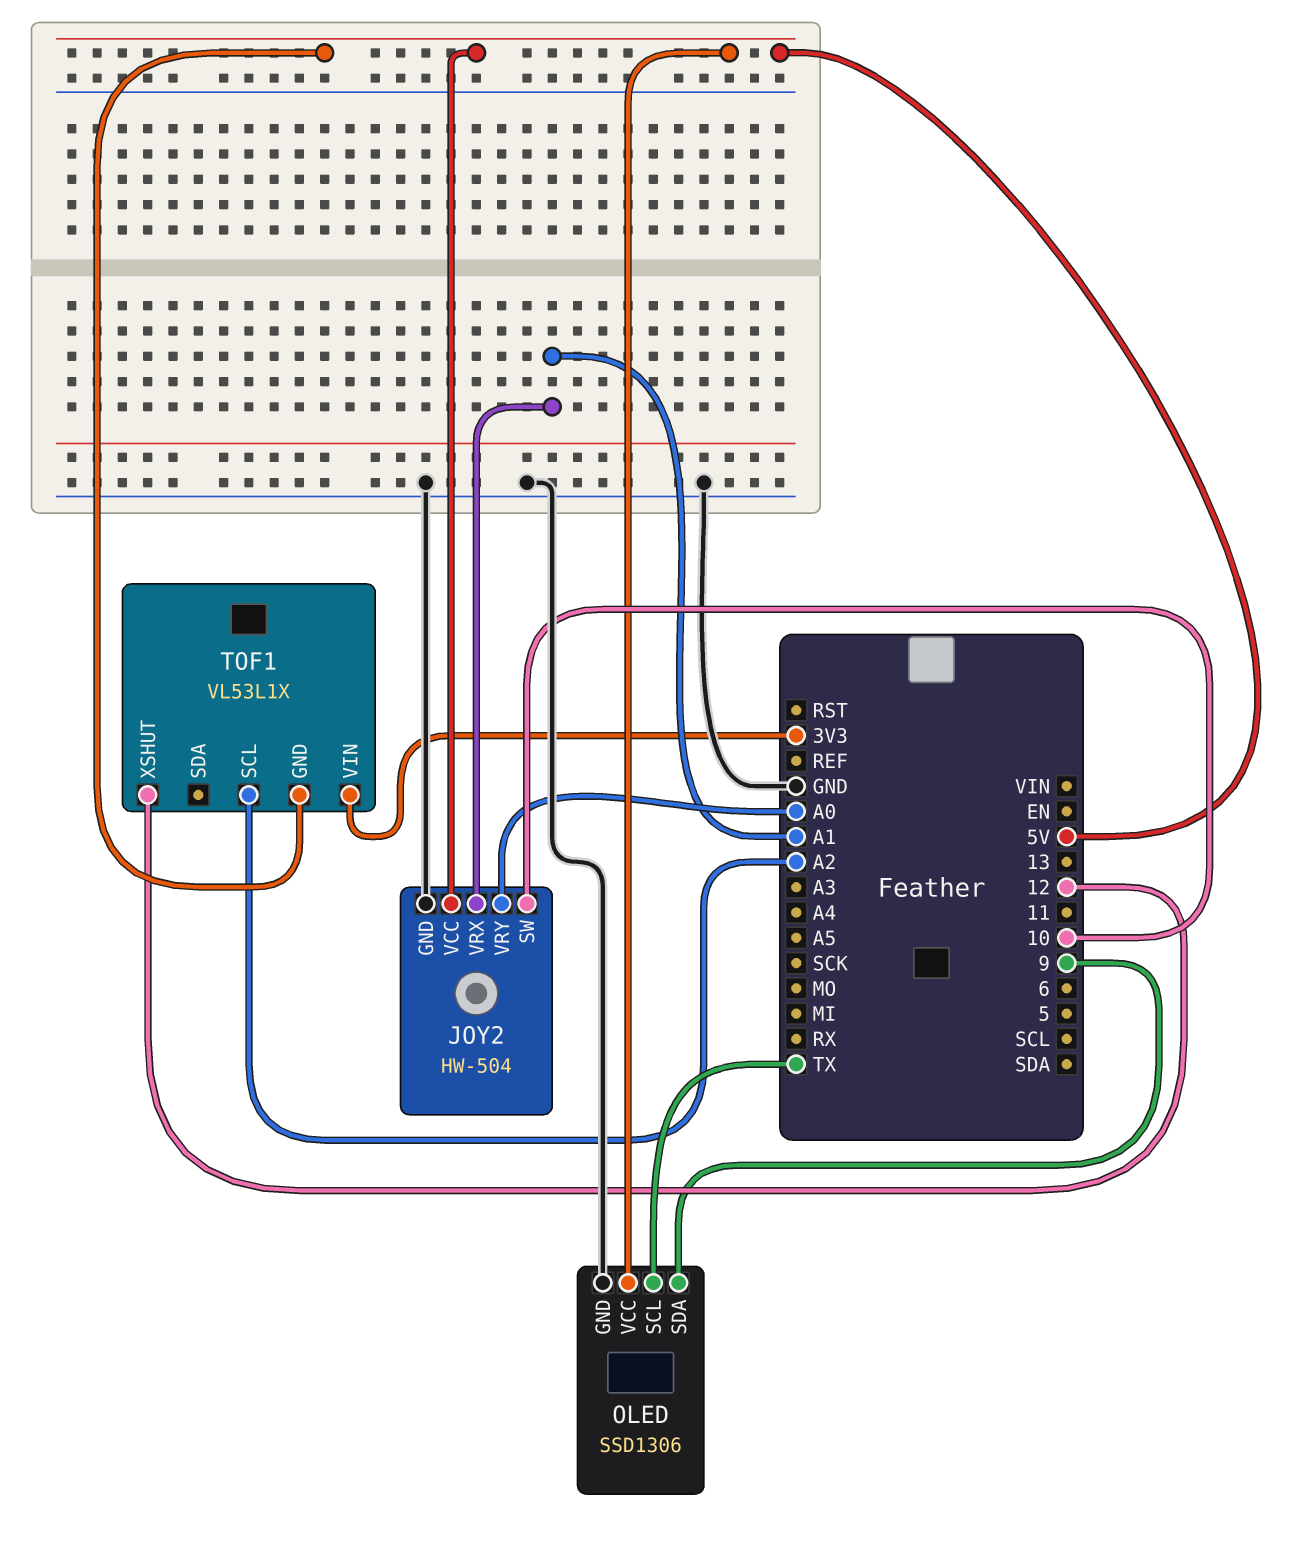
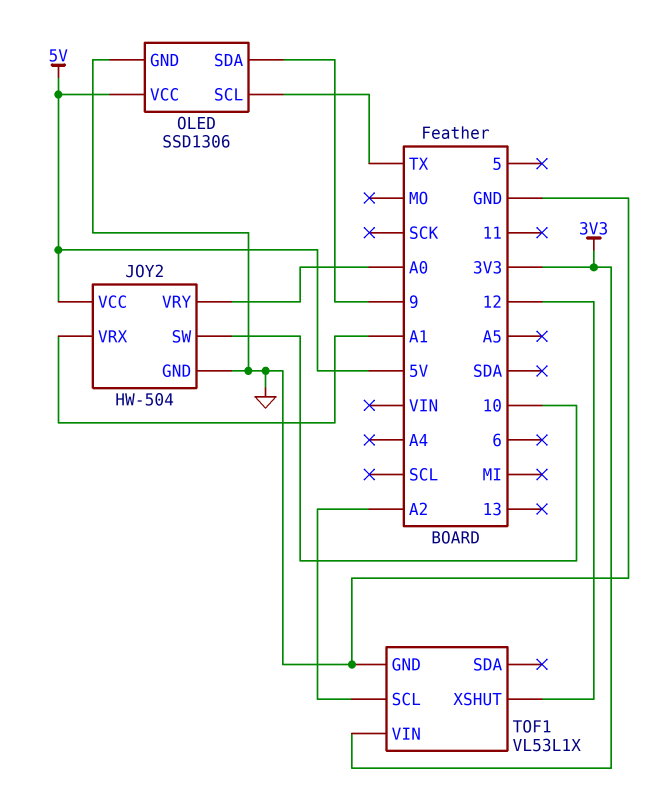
TOF1 pin GND: 5V -> GND

